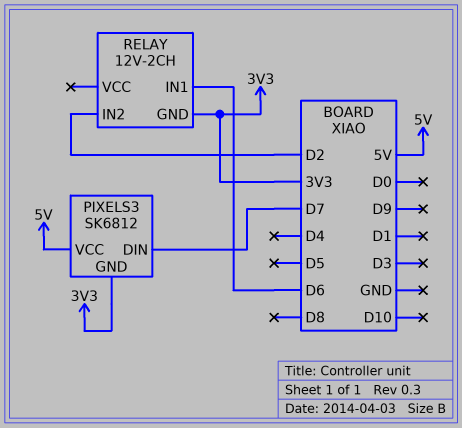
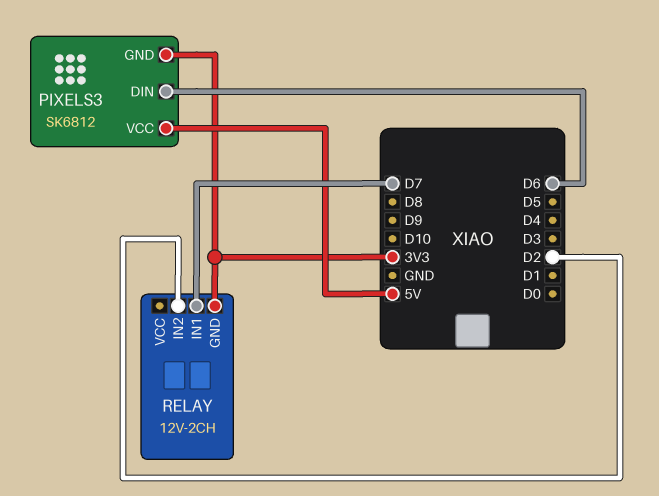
PIXELS3 pin DIN: D7 -> D6
RELAY pin IN1: D6 -> D7

